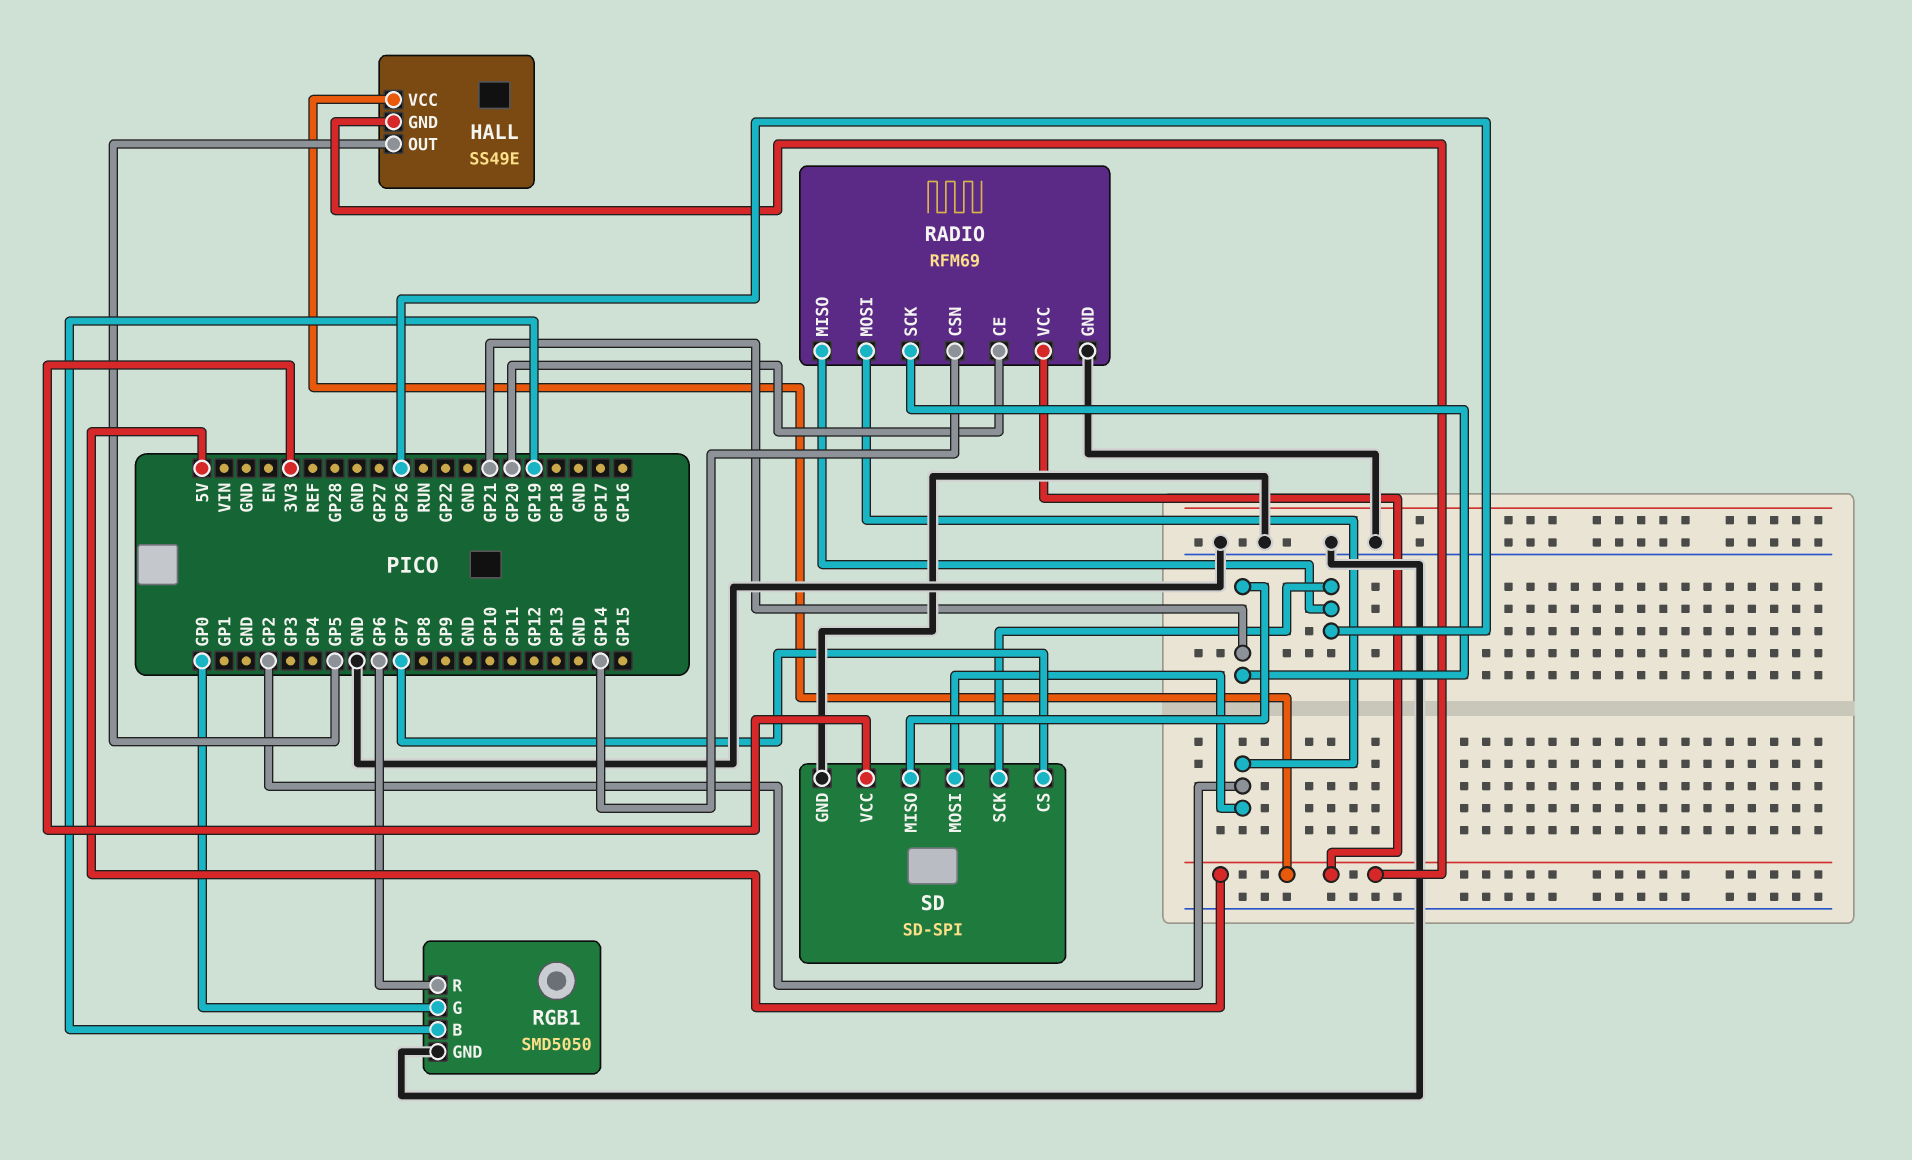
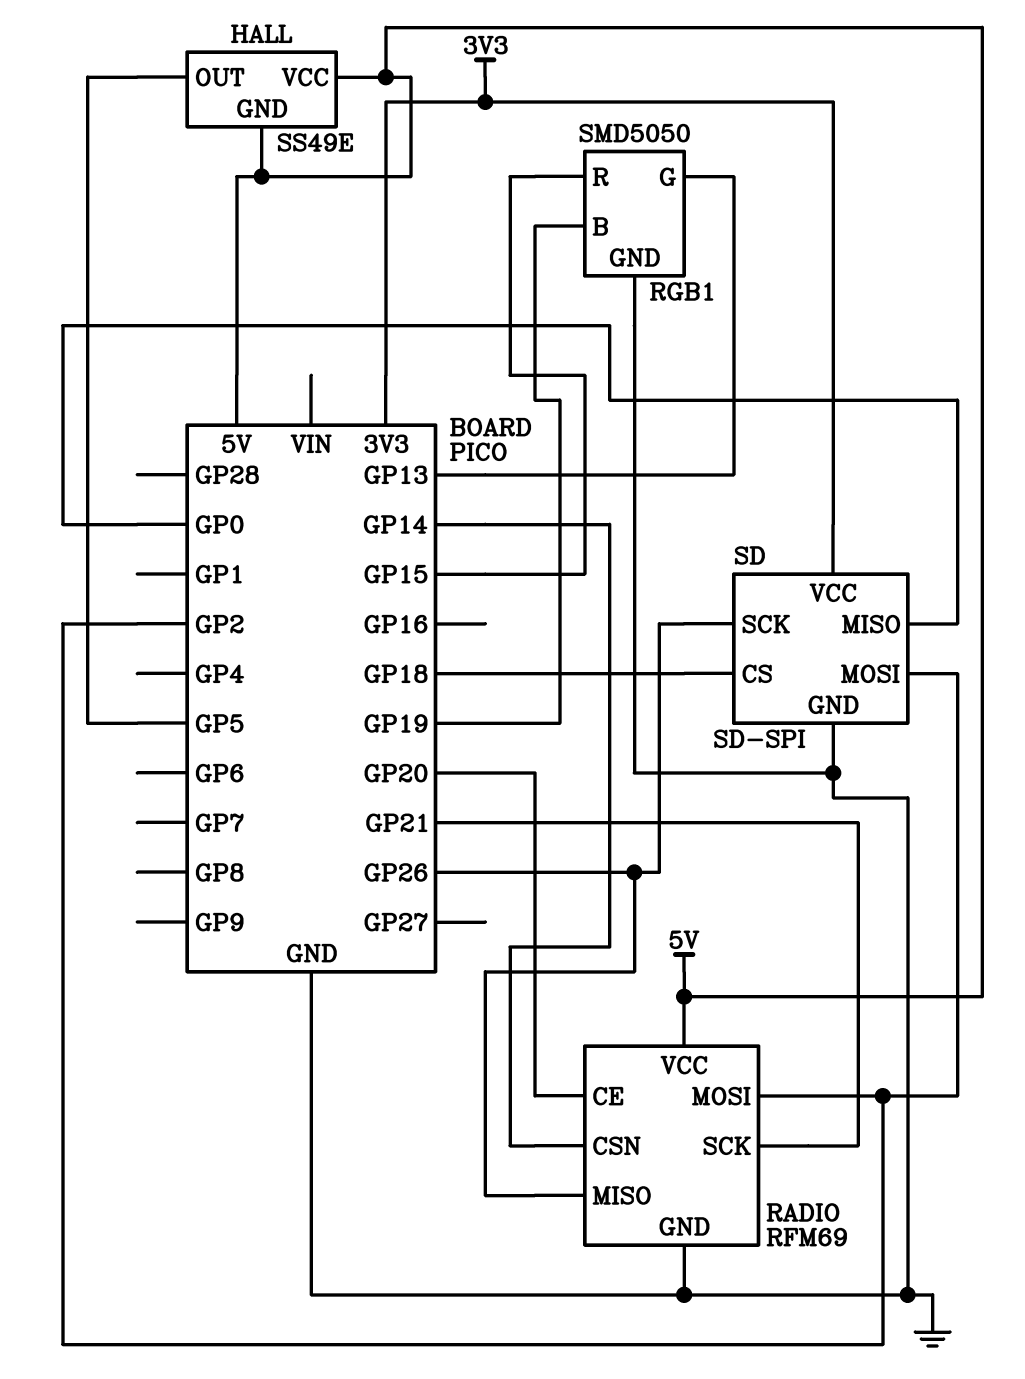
RGB1 pin G: GP0 -> GP13
RGB1 pin R: GP6 -> GP15
SD pin CS: GP7 -> GP18
SD pin MISO: GP21 -> GP0

